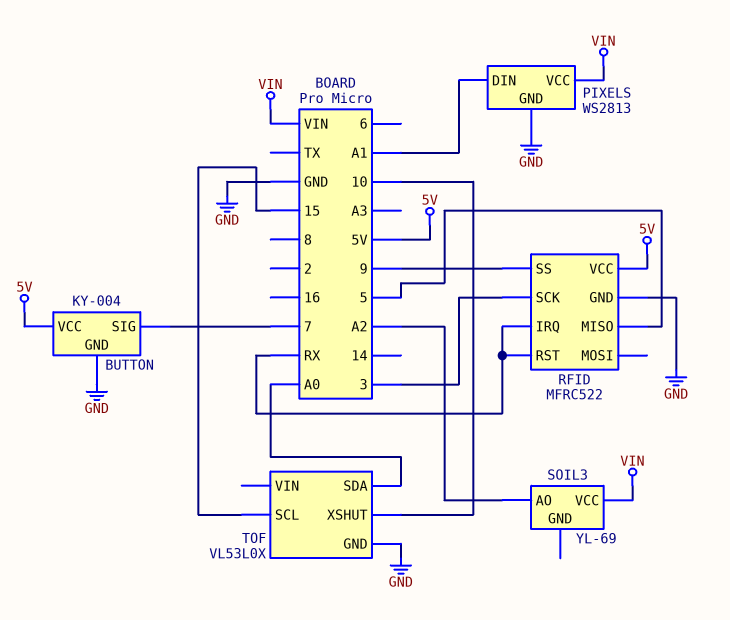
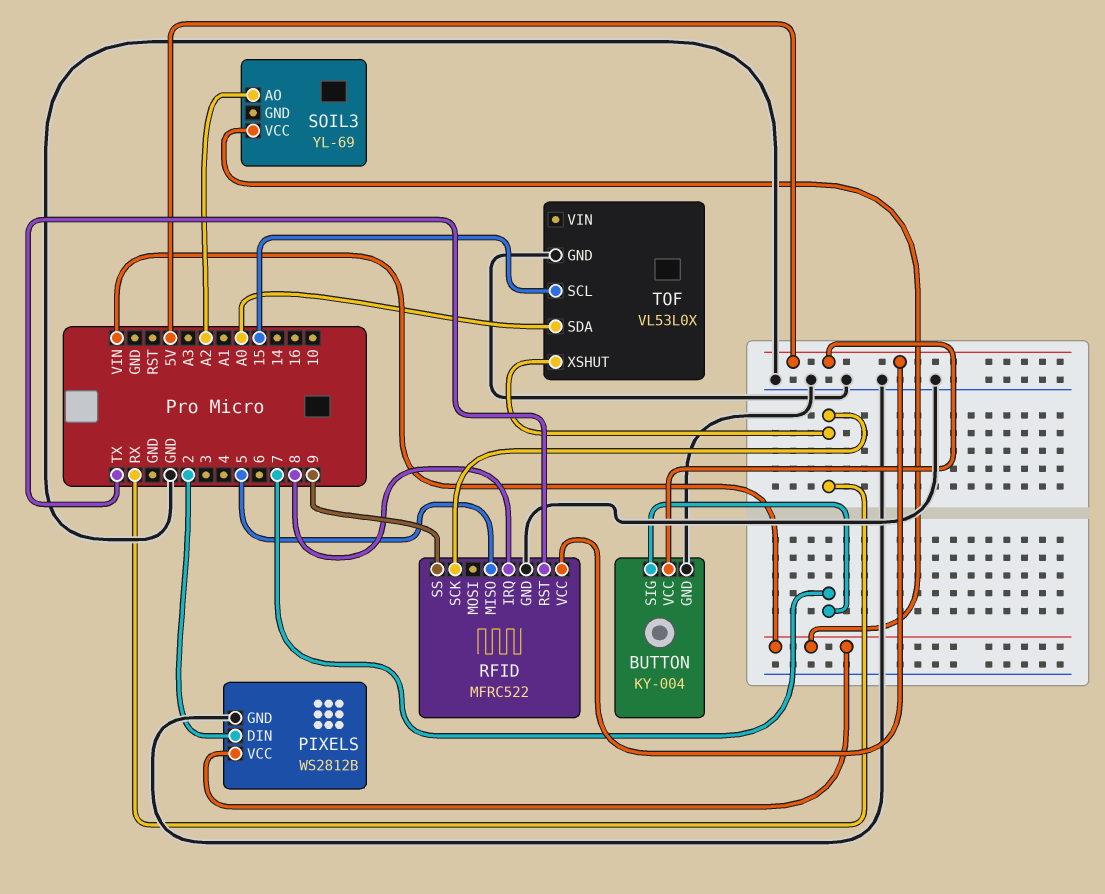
PIXELS: WS2813 -> WS2812B
PIXELS pin DIN: A1 -> 2
RFID pin IRQ: RX -> 8
RFID pin RST: RX -> TX
RFID pin SCK: 3 -> RX
TOF pin XSHUT: 10 -> RX

